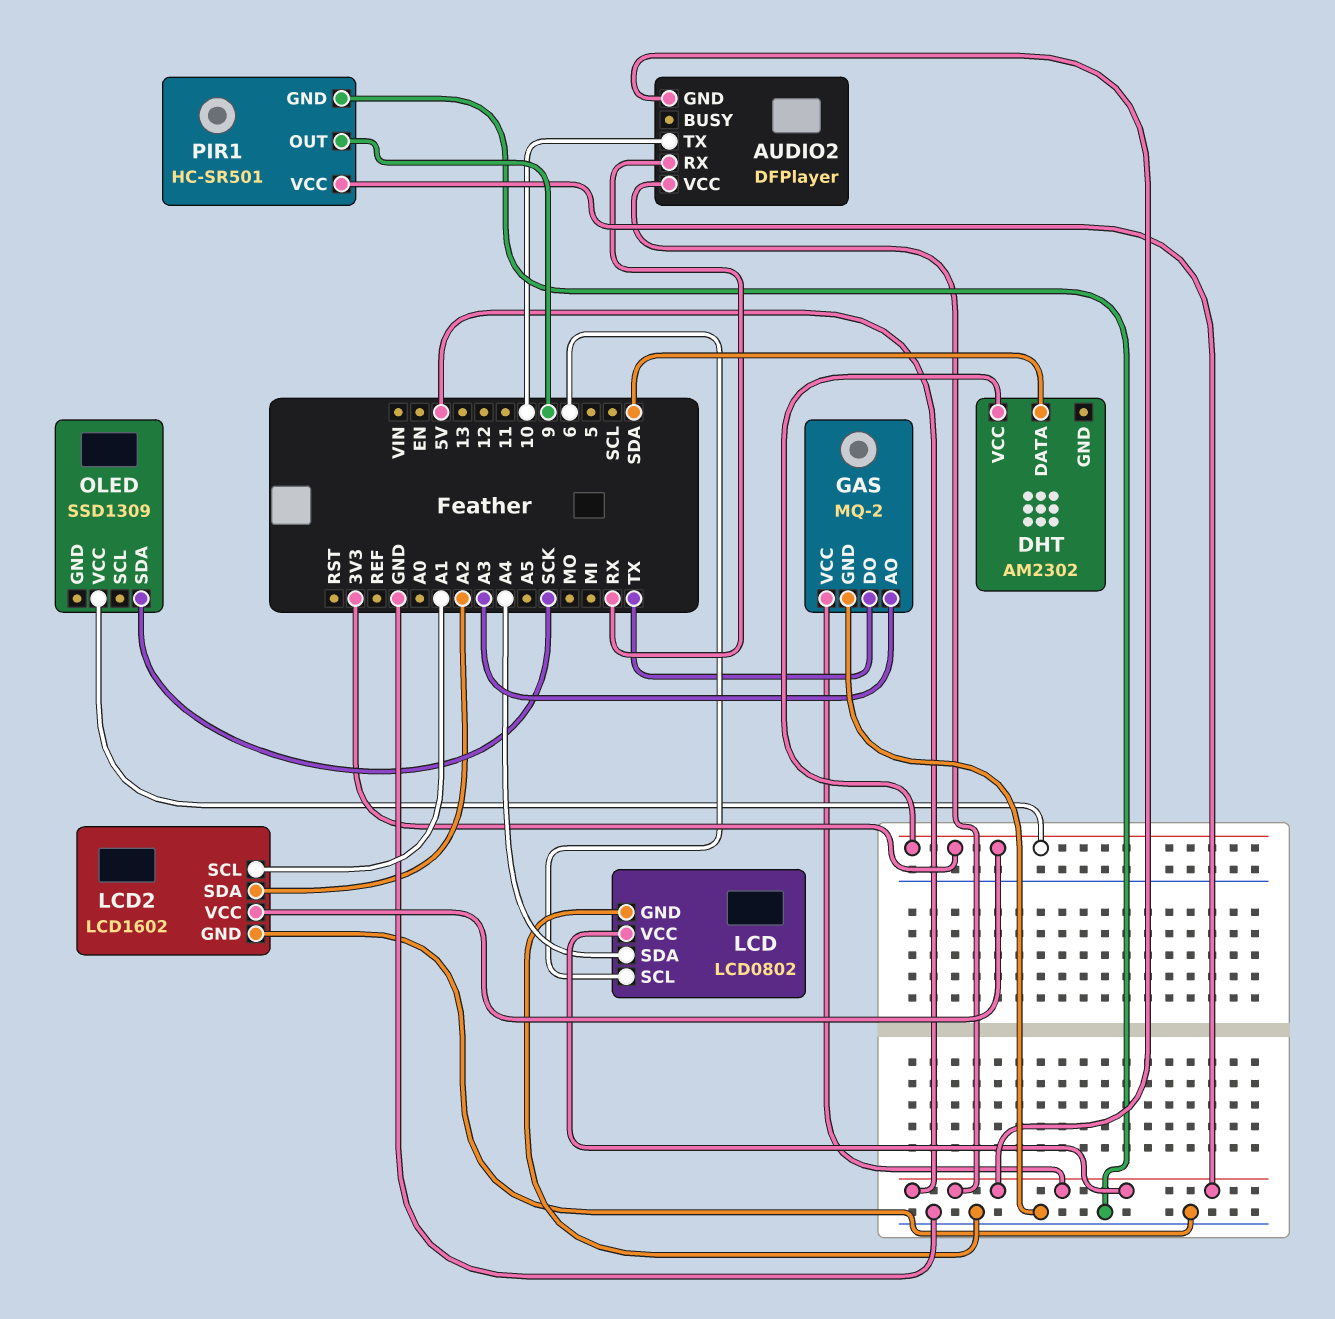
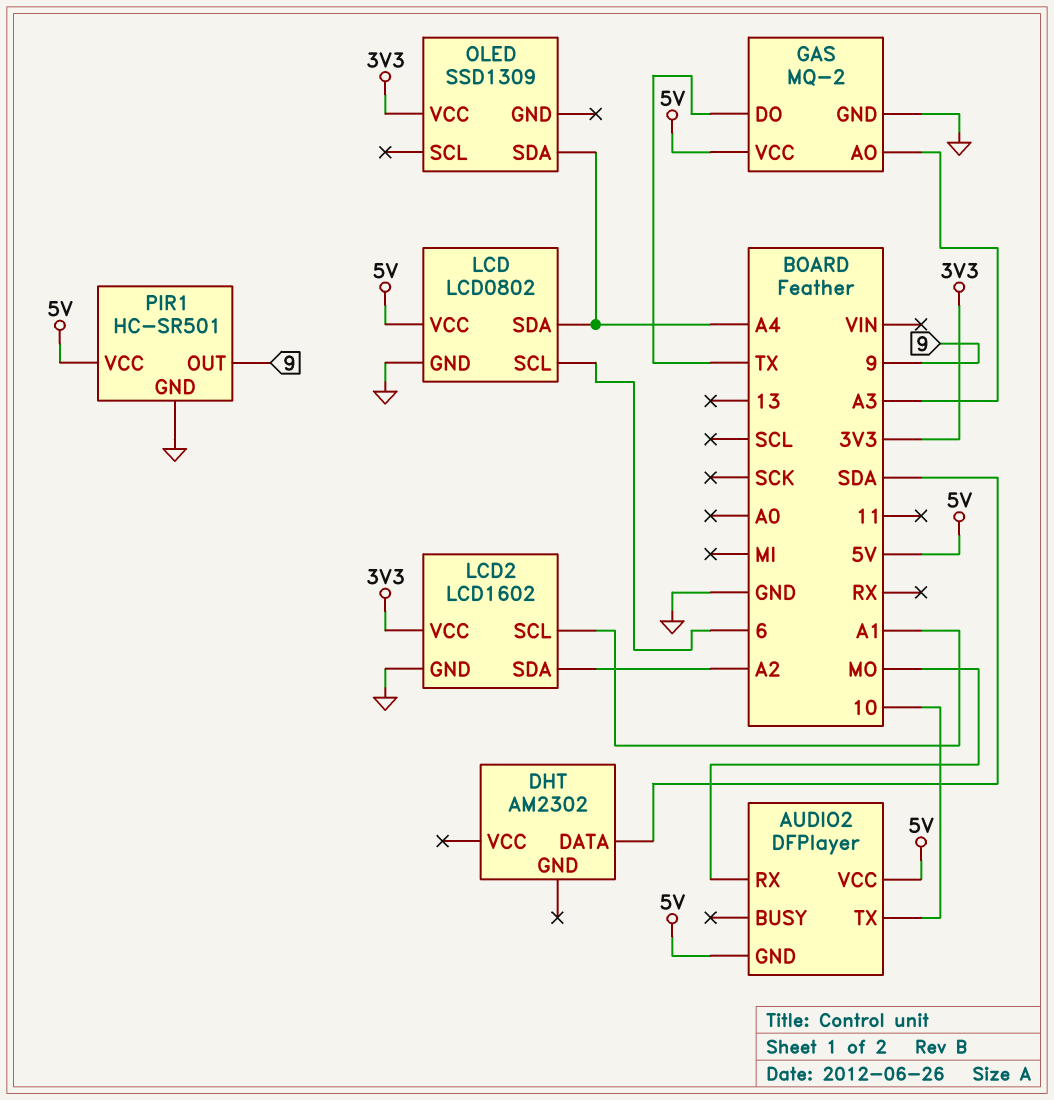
AUDIO2 pin RX: RX -> MO
DHT pin VCC: 3V3 -> none
OLED pin SDA: SCK -> A4

